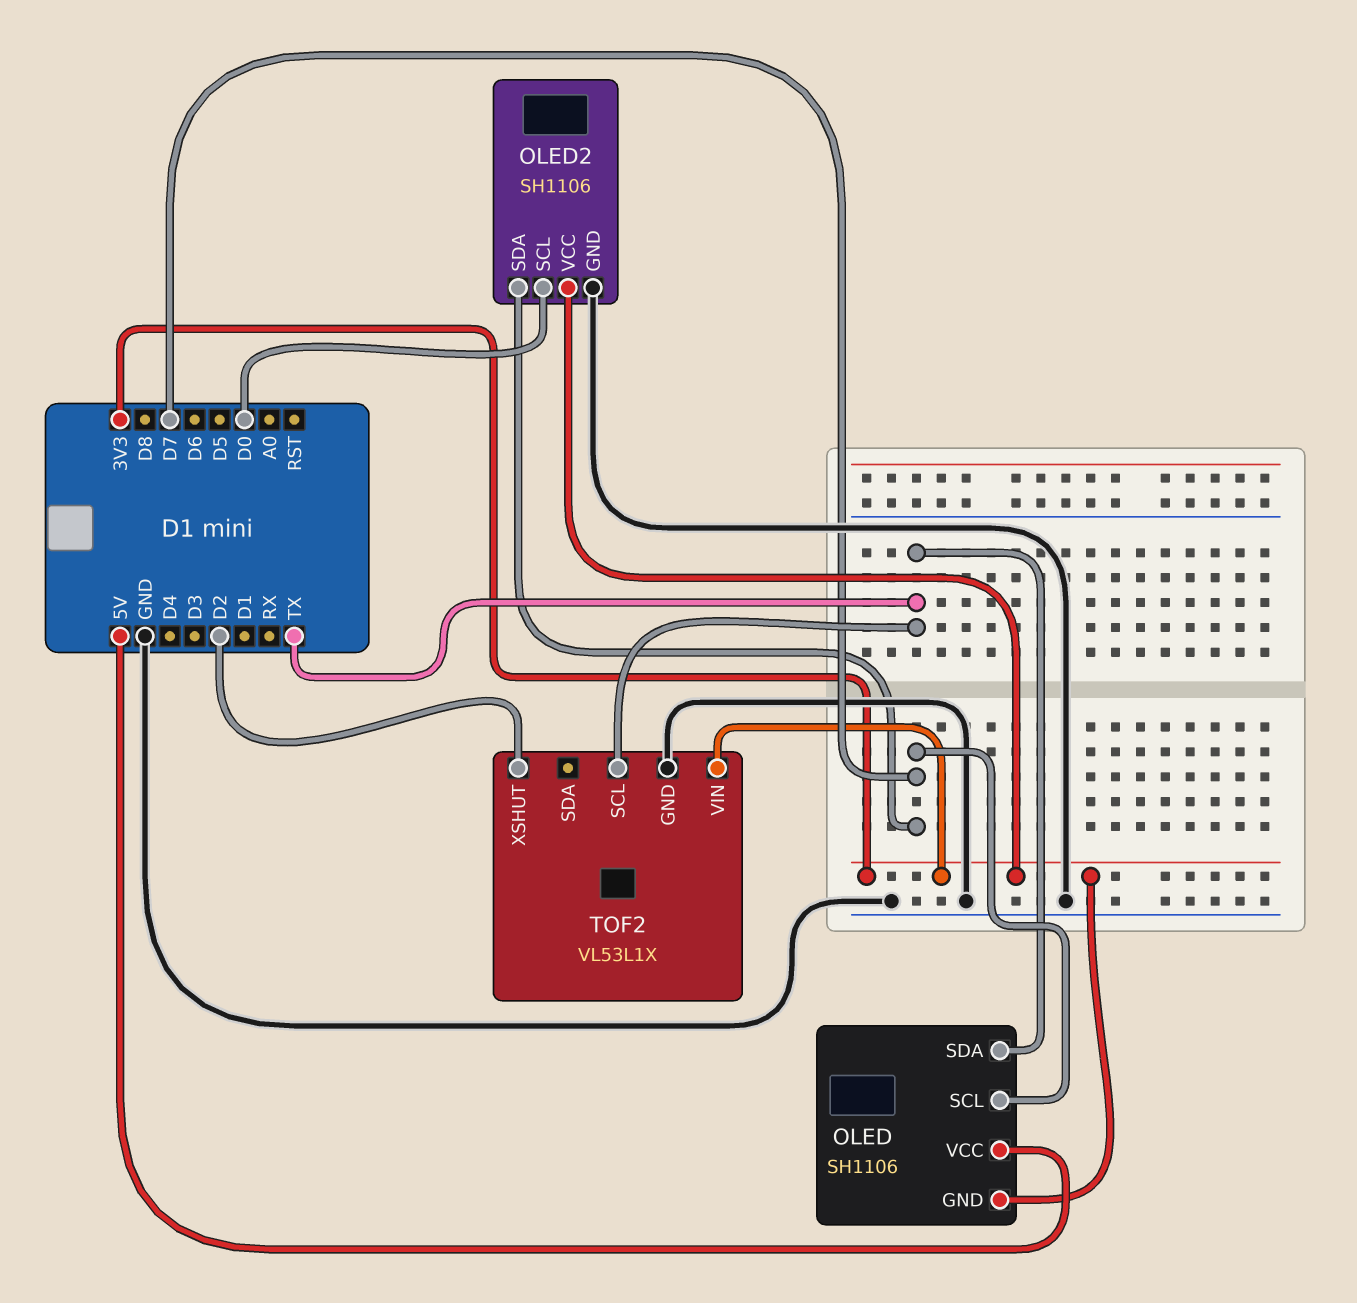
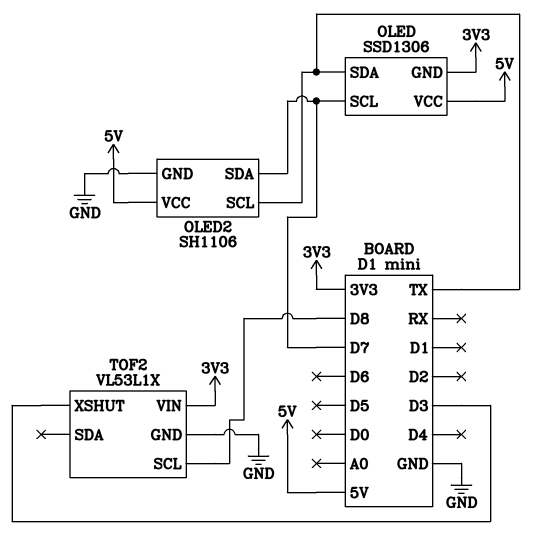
OLED: SH1106 -> SSD1306
OLED2 pin SCL: D0 -> TX
OLED2 pin VCC: 3V3 -> 5V
TOF2 pin SCL: TX -> D8
TOF2 pin XSHUT: D2 -> D3

